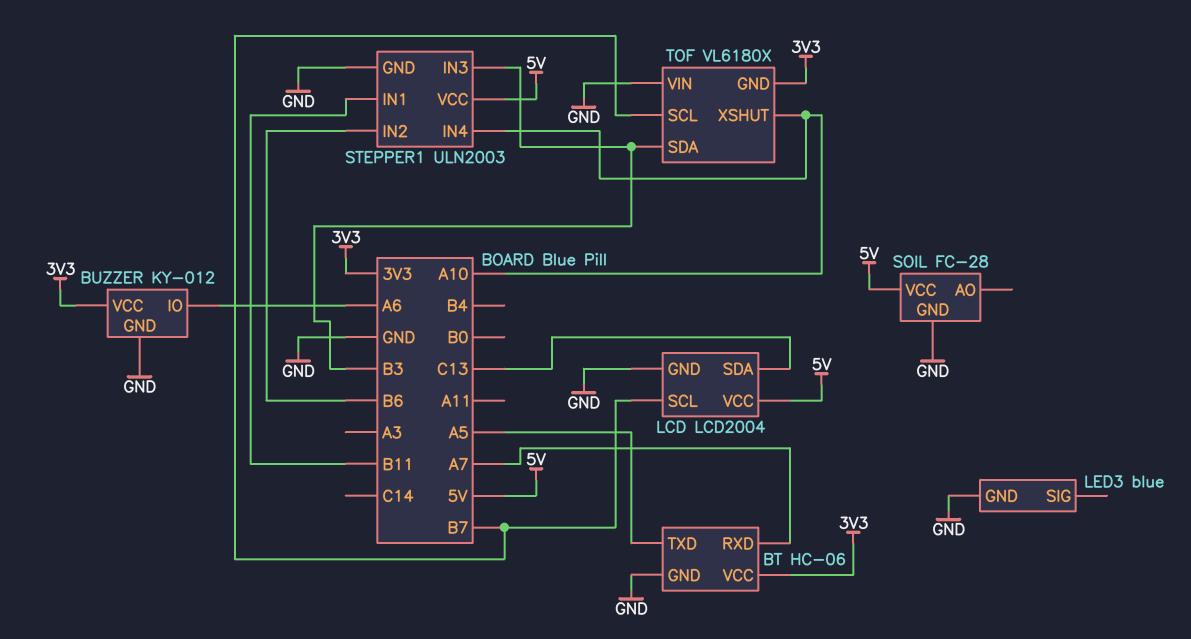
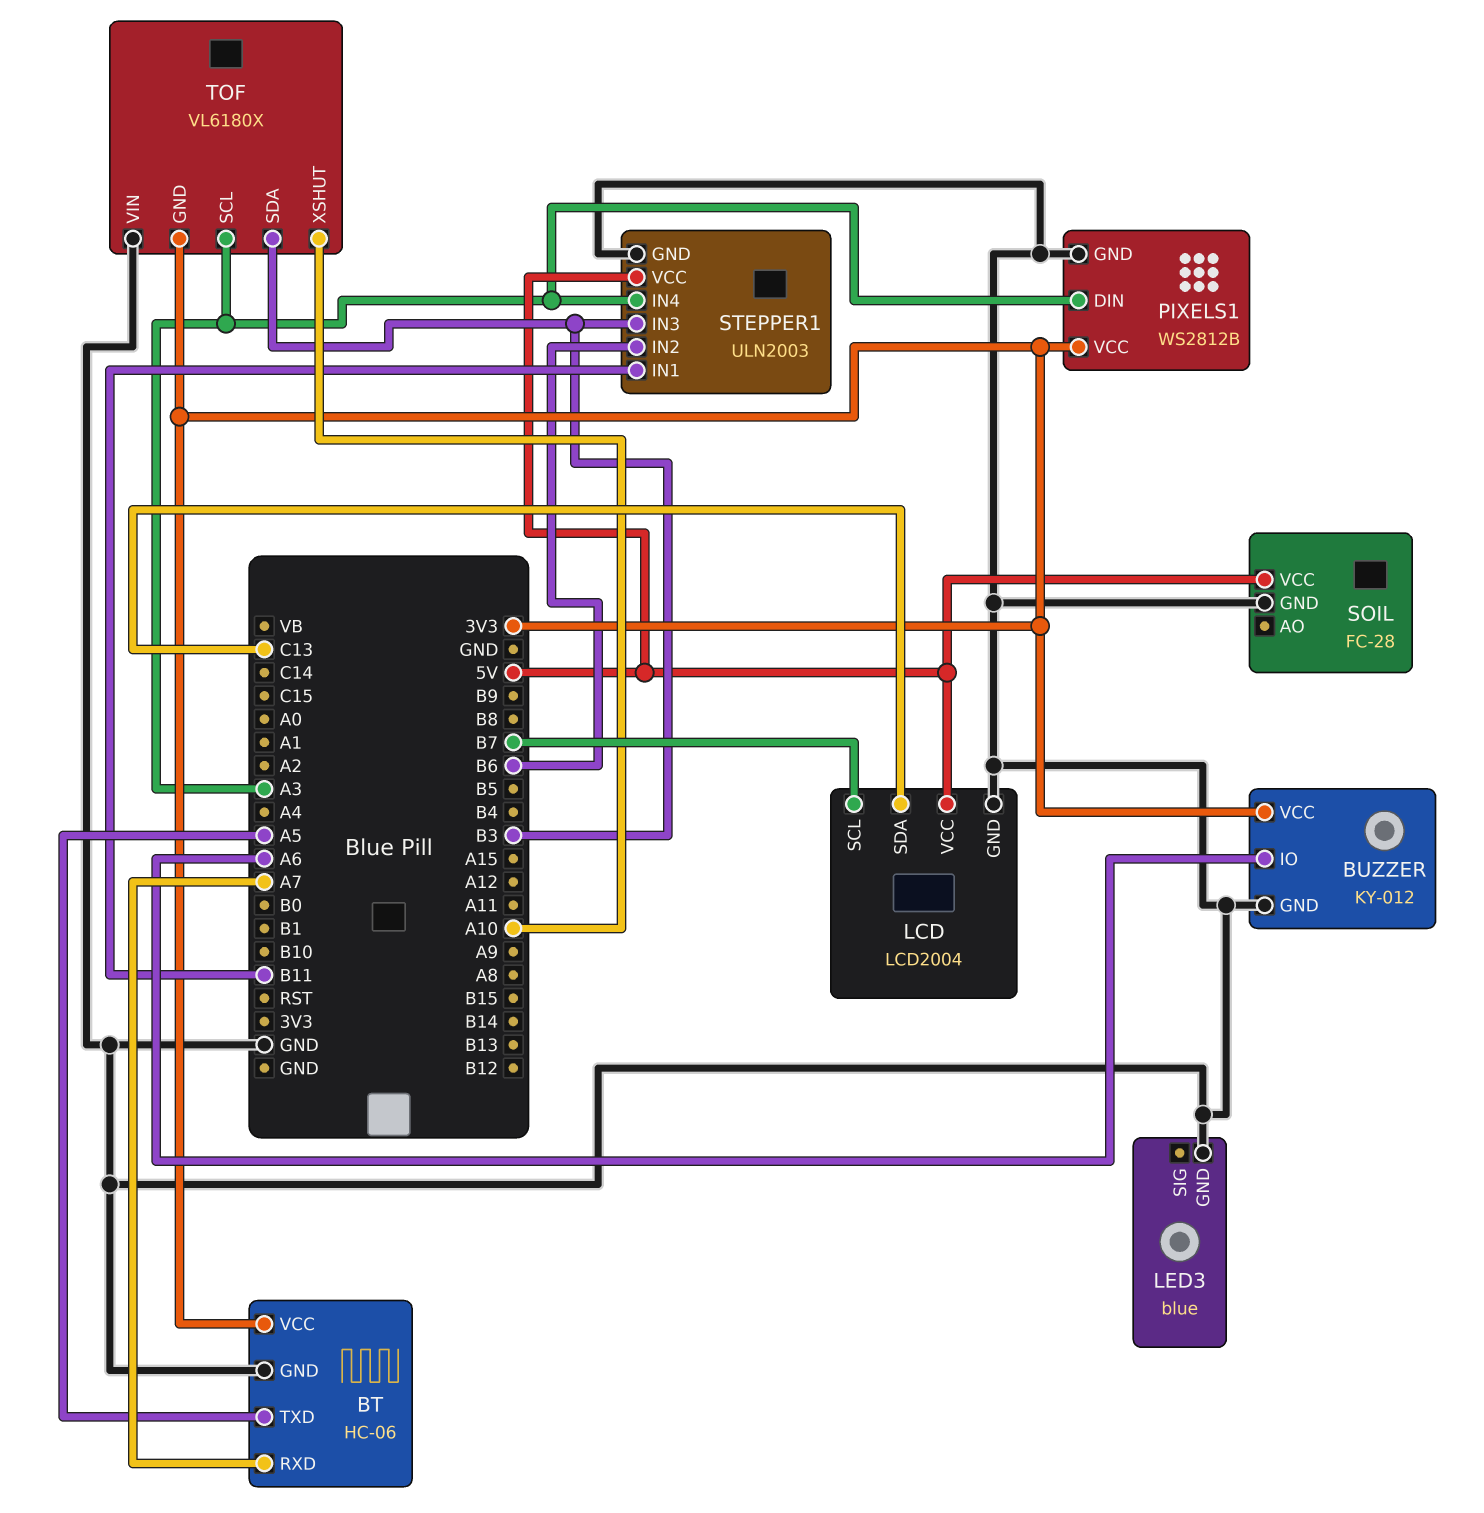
PIXELS1: none -> WS2812B
PIXELS1 pin DIN: none -> A3
PIXELS1 pin GND: none -> GND
PIXELS1 pin VCC: none -> 3V3
STEPPER1 pin IN4: A10 -> A3
TOF pin SCL: B7 -> A3

